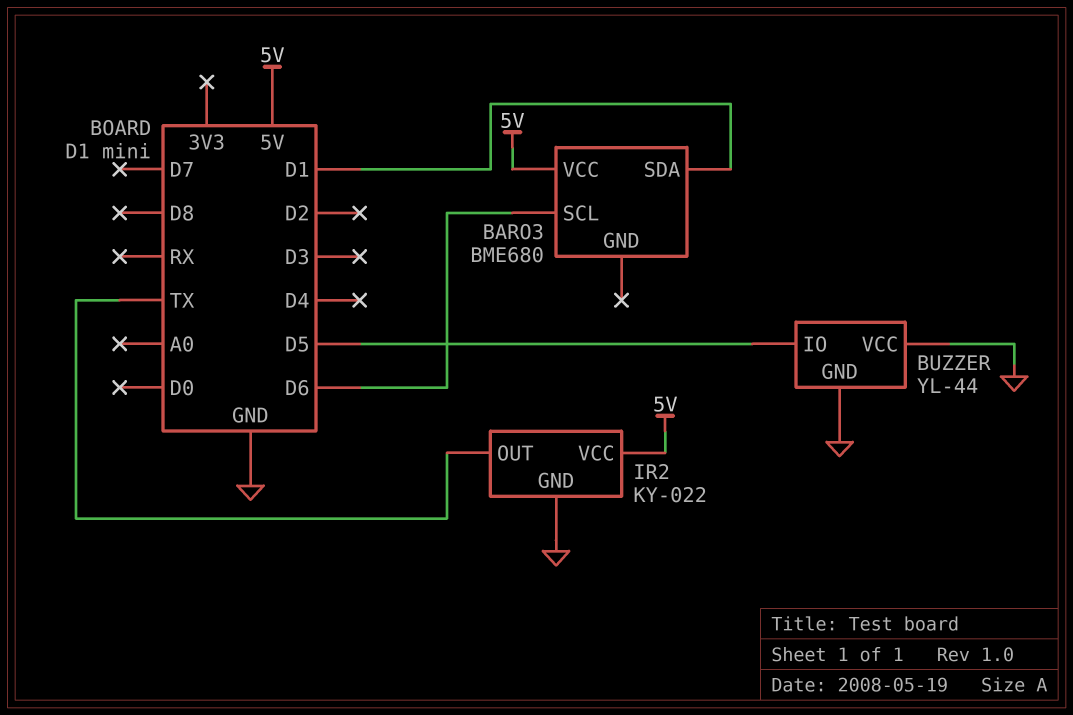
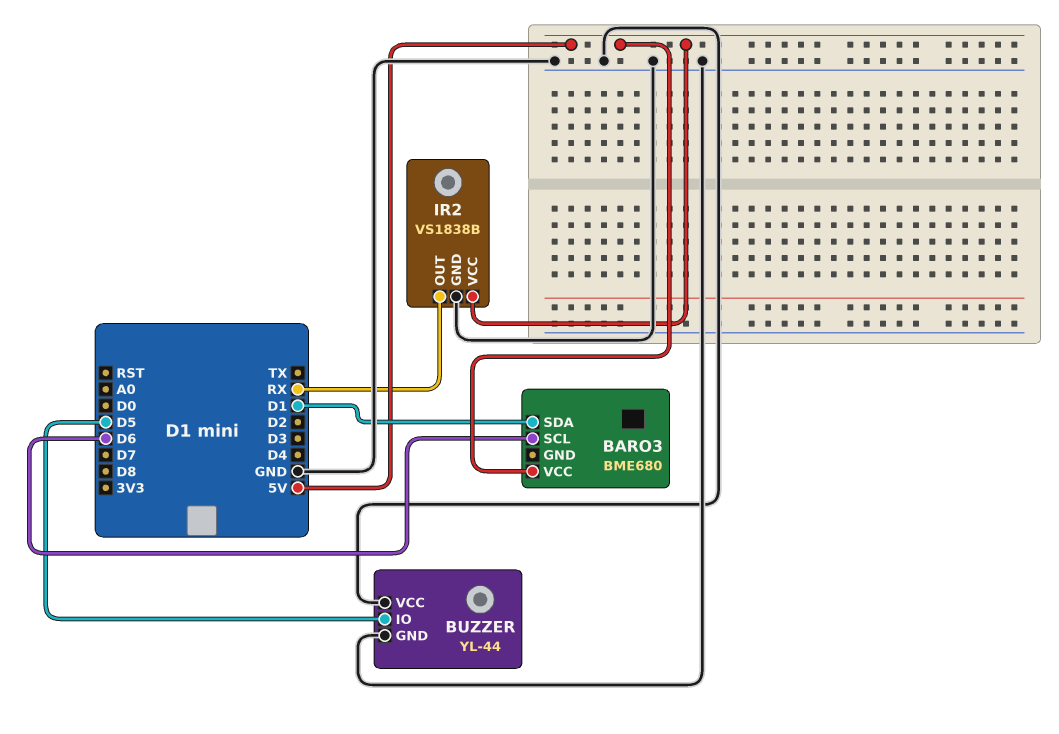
IR2: KY-022 -> VS1838B
IR2 pin OUT: TX -> RX

